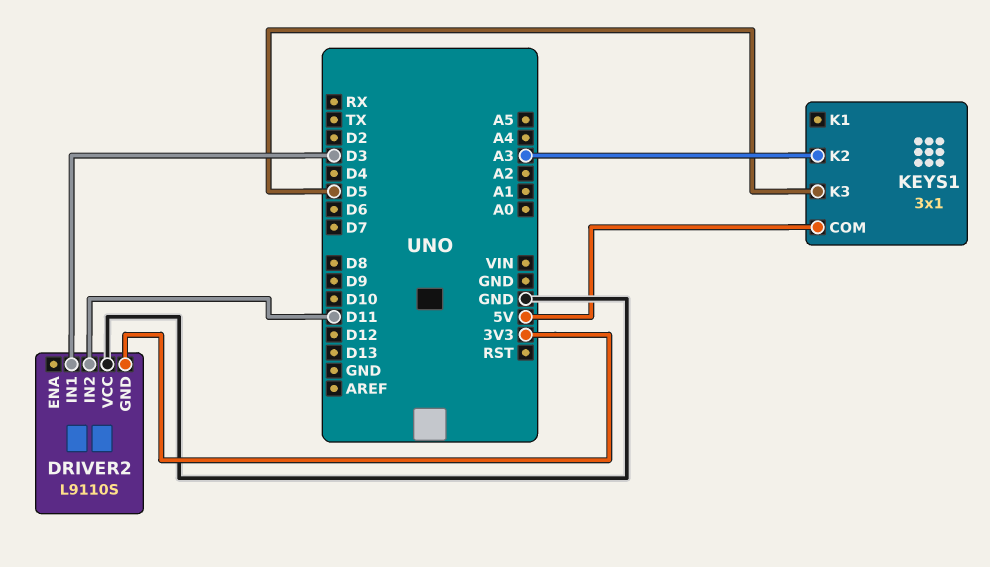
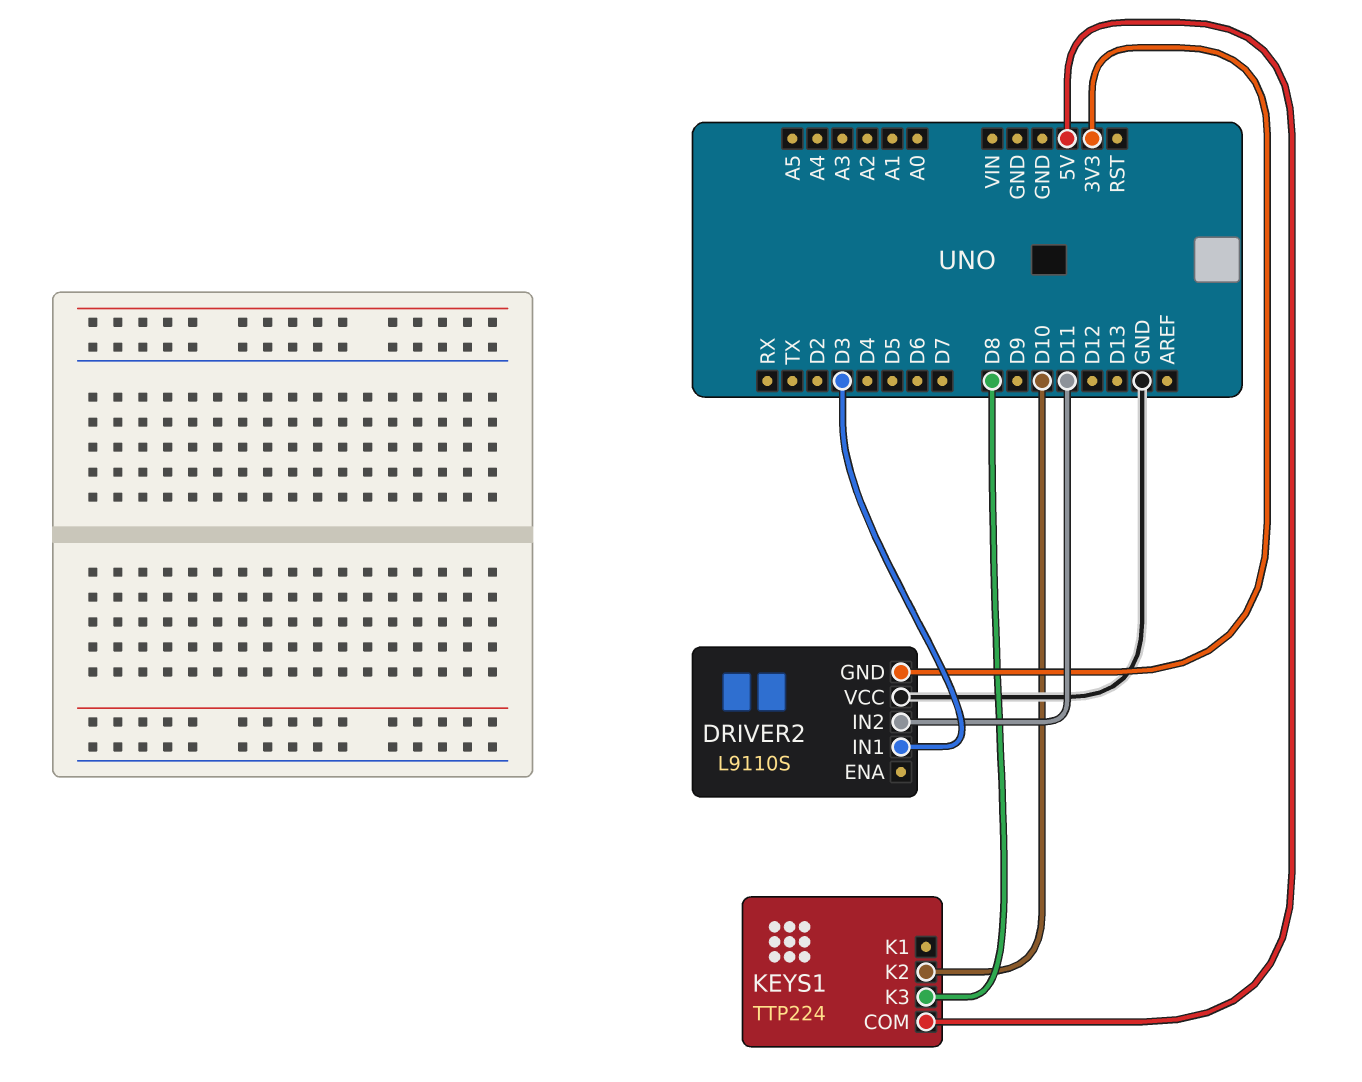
KEYS1: 3x1 -> TTP224
KEYS1 pin K2: A3 -> D10
KEYS1 pin K3: D5 -> D8

